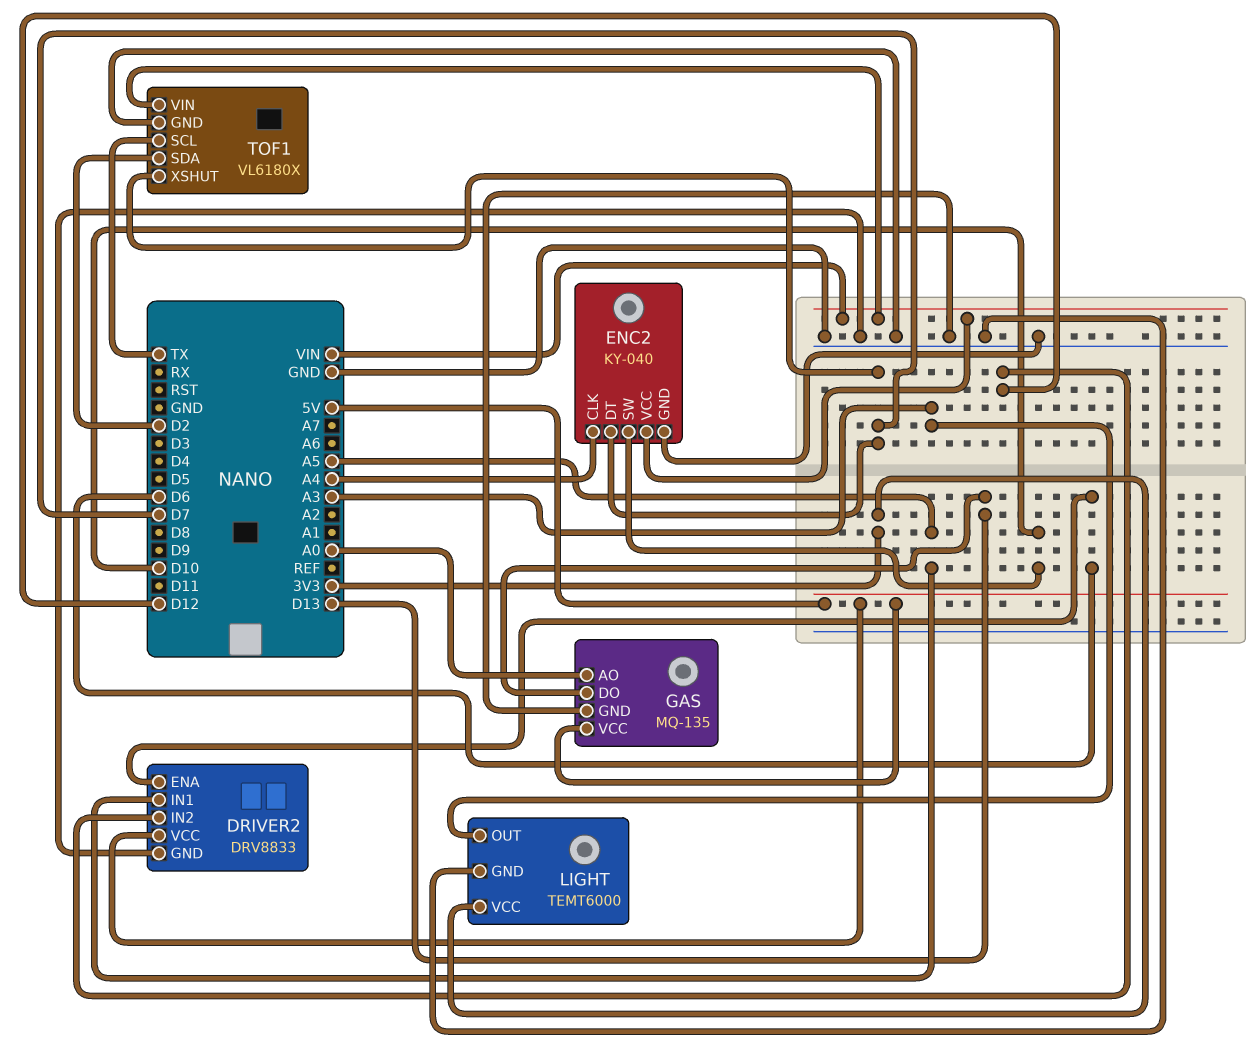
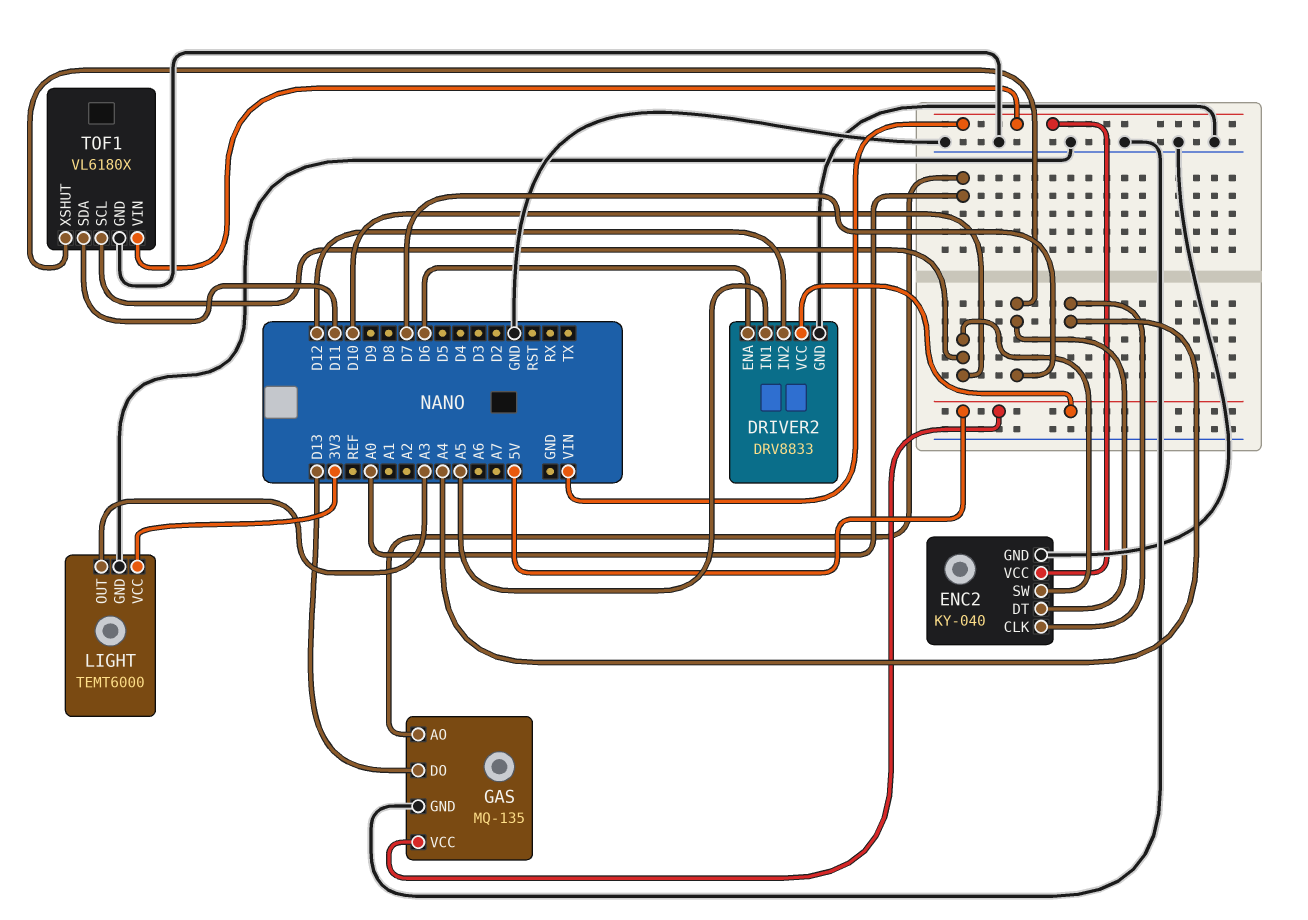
TOF1 pin SCL: TX -> D10
TOF1 pin SDA: D2 -> D11

